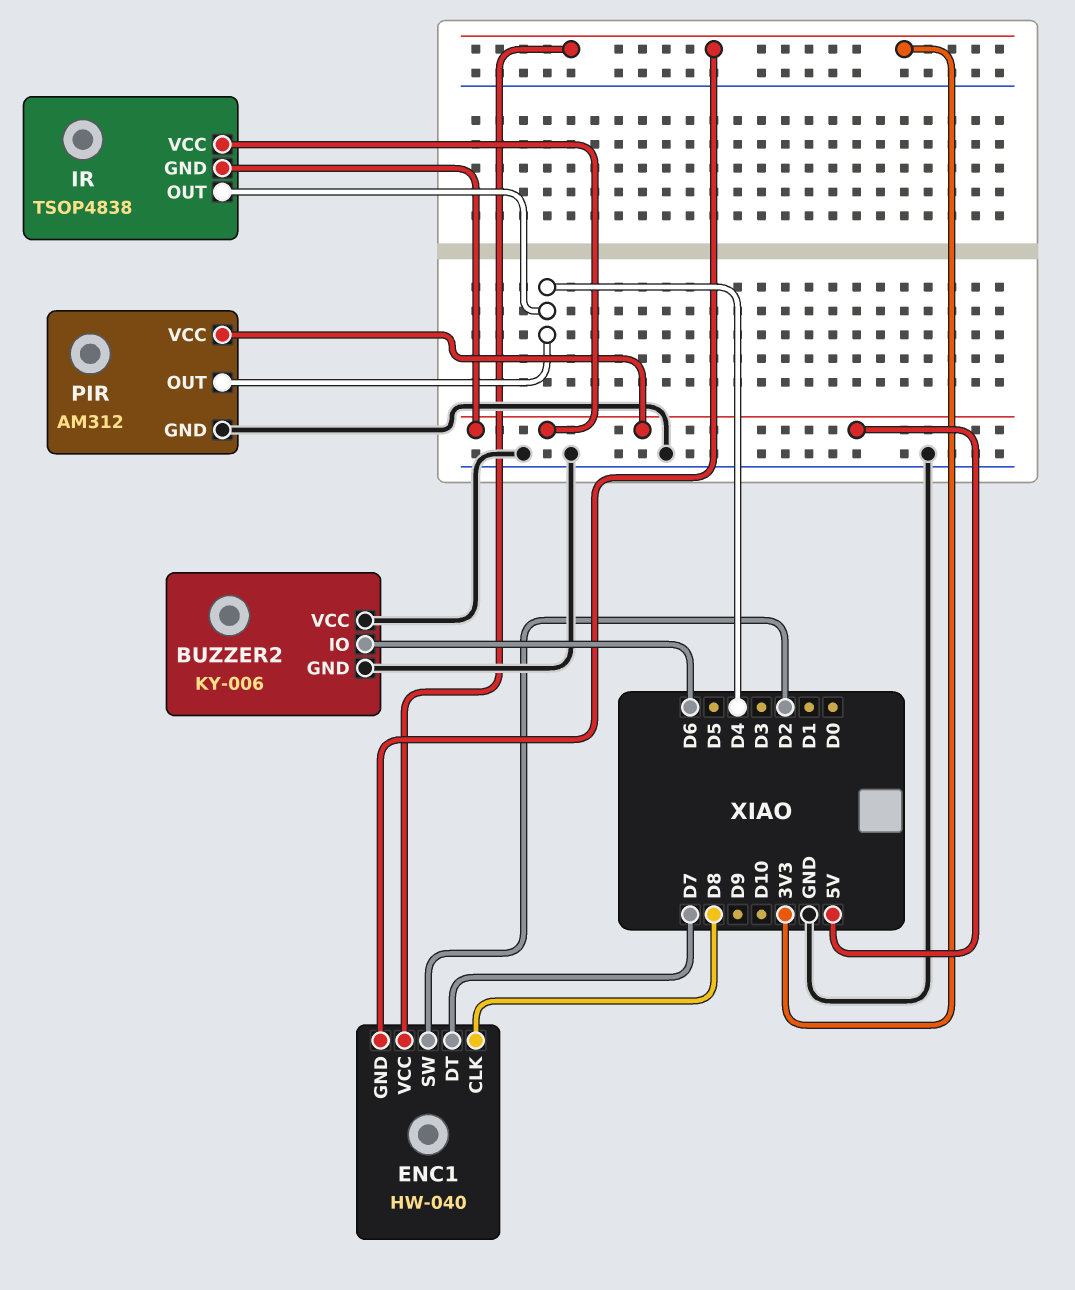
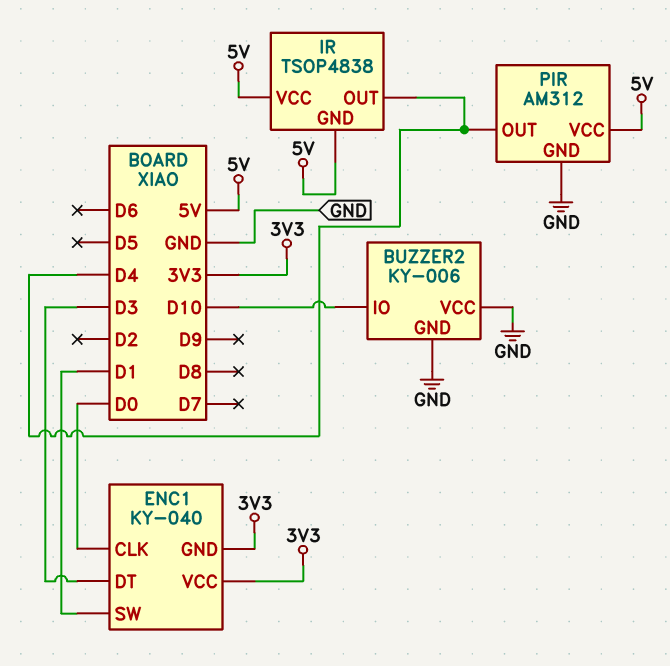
BUZZER2 pin IO: D6 -> D10
ENC1: HW-040 -> KY-040
ENC1 pin CLK: D8 -> D0
ENC1 pin DT: D7 -> D3
ENC1 pin SW: D2 -> D1

